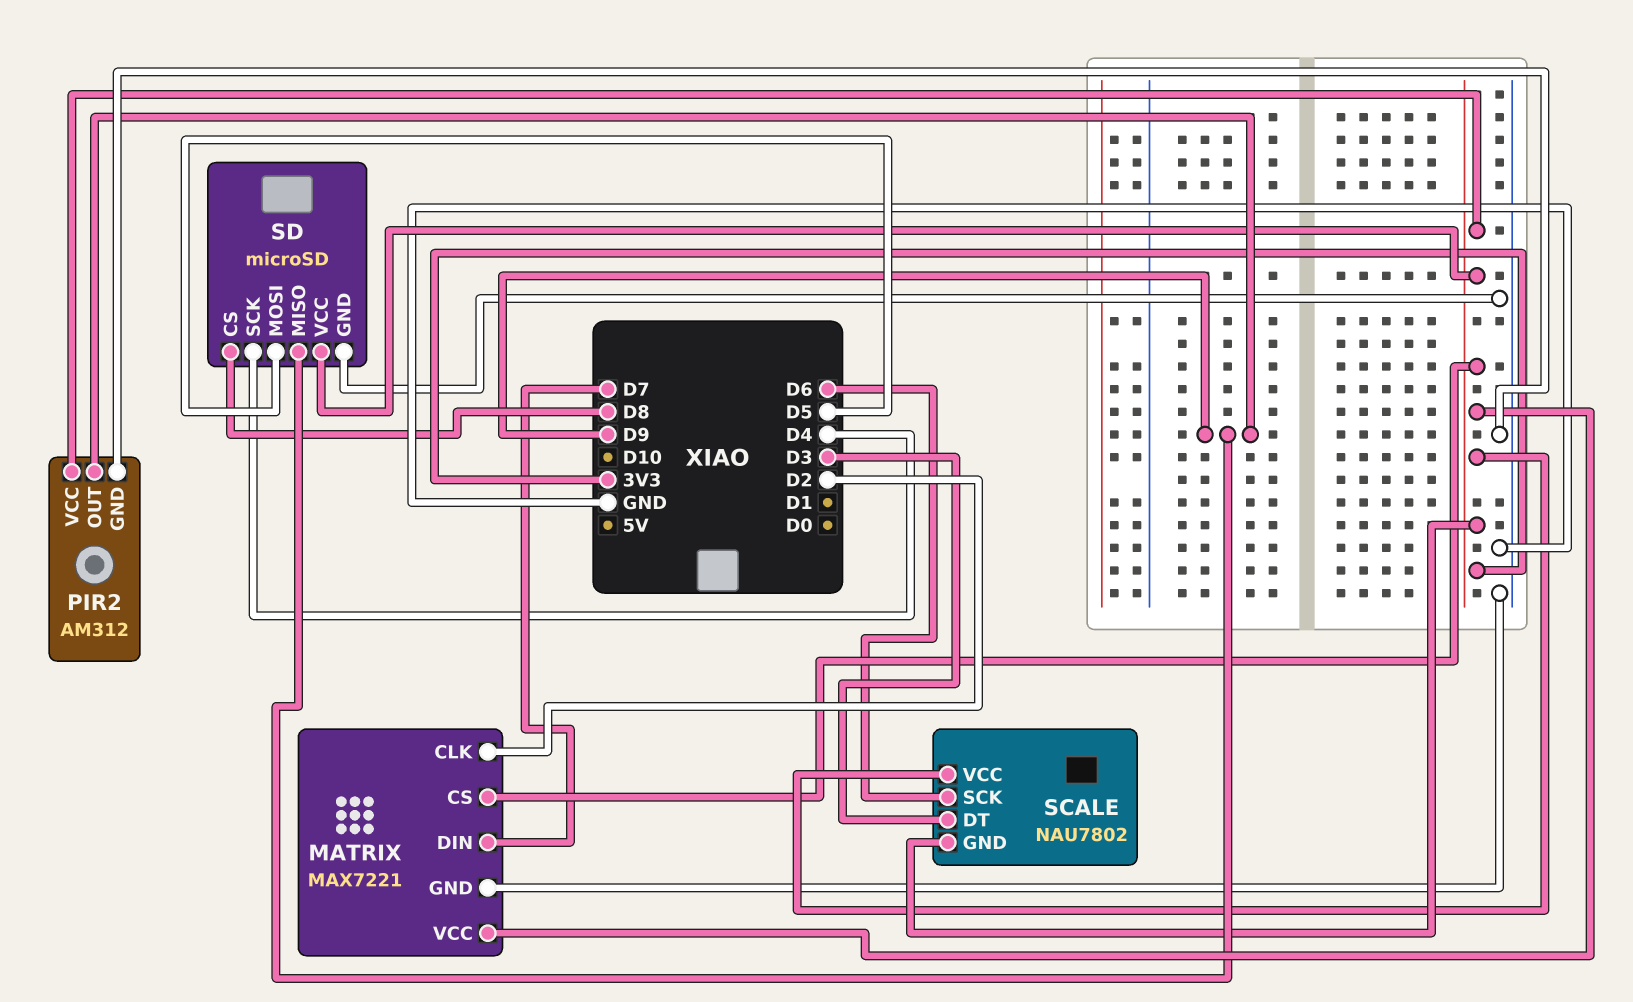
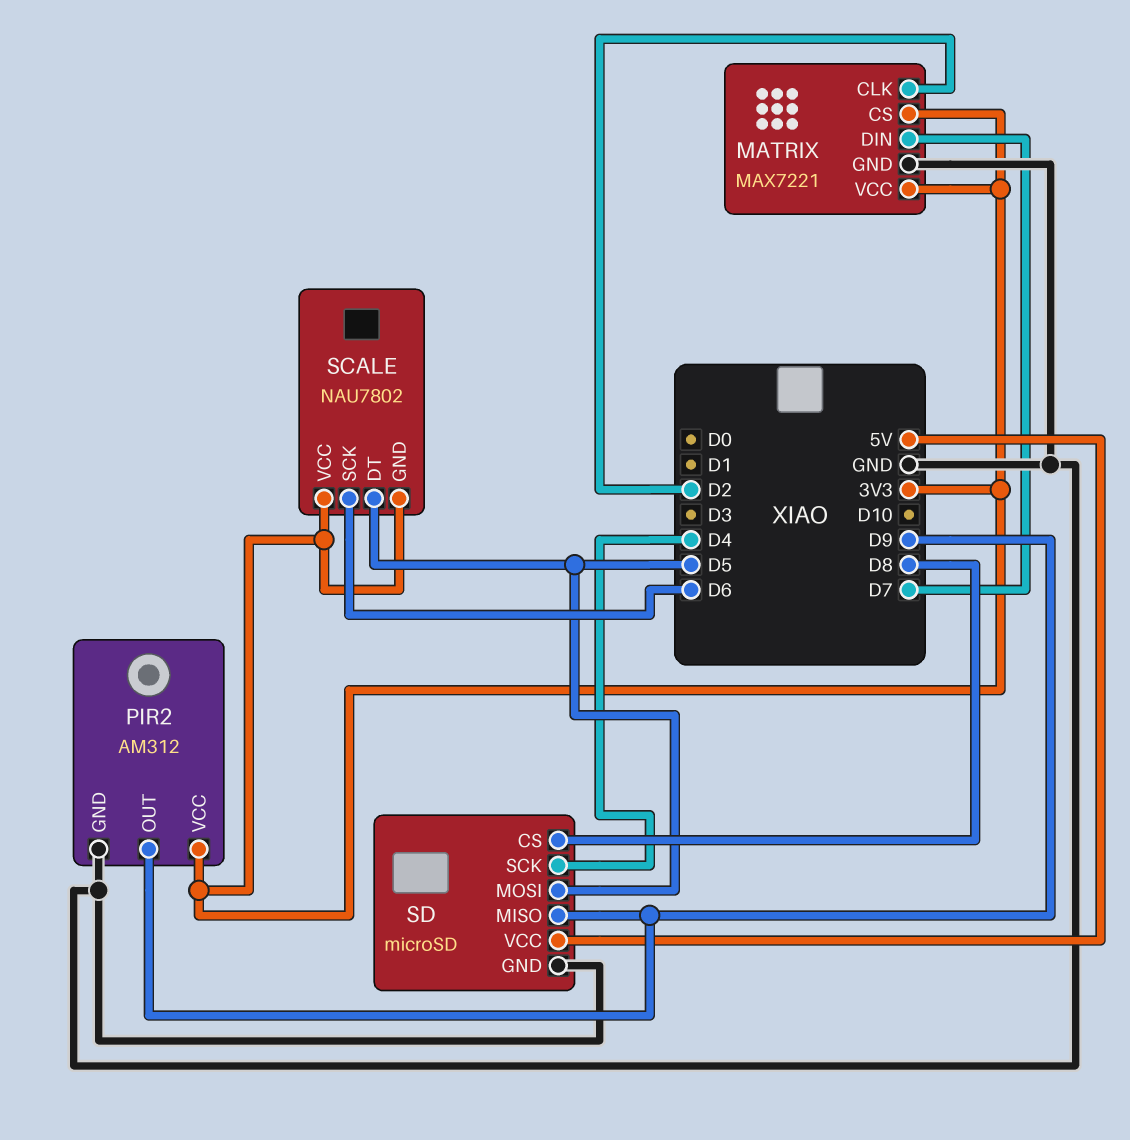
SCALE pin DT: D3 -> D5
SD pin VCC: 3V3 -> 5V

